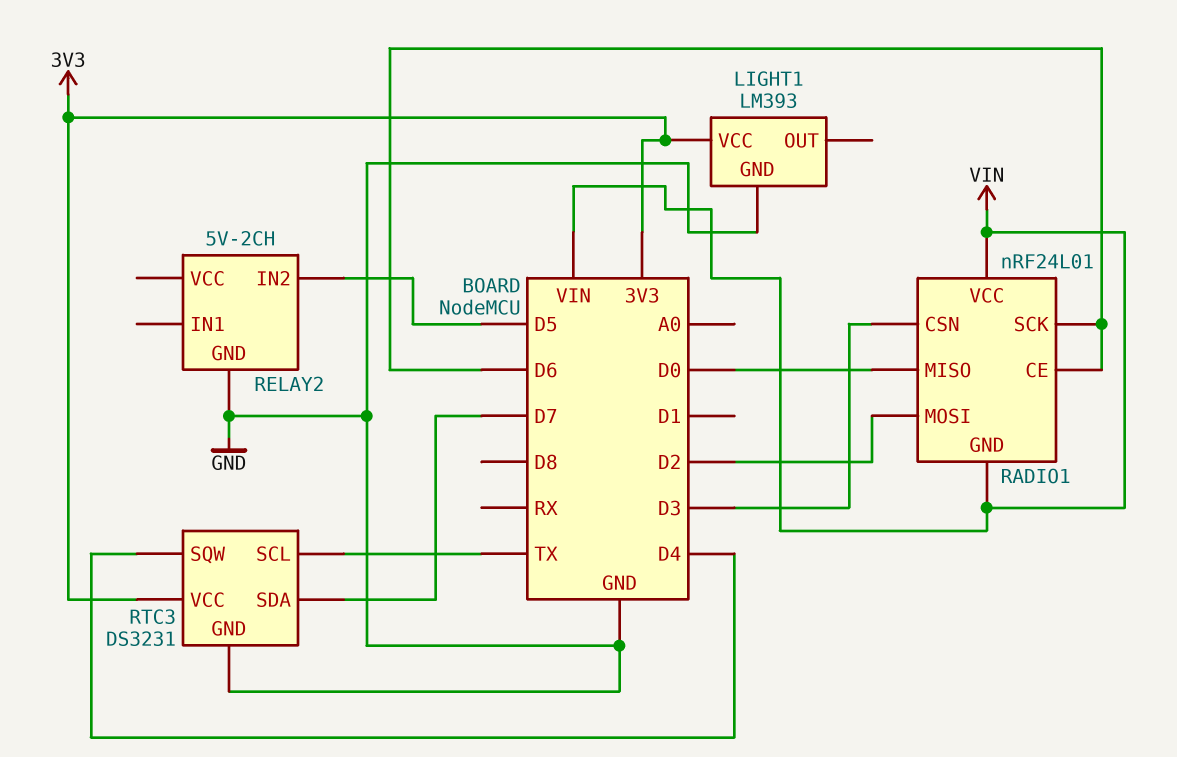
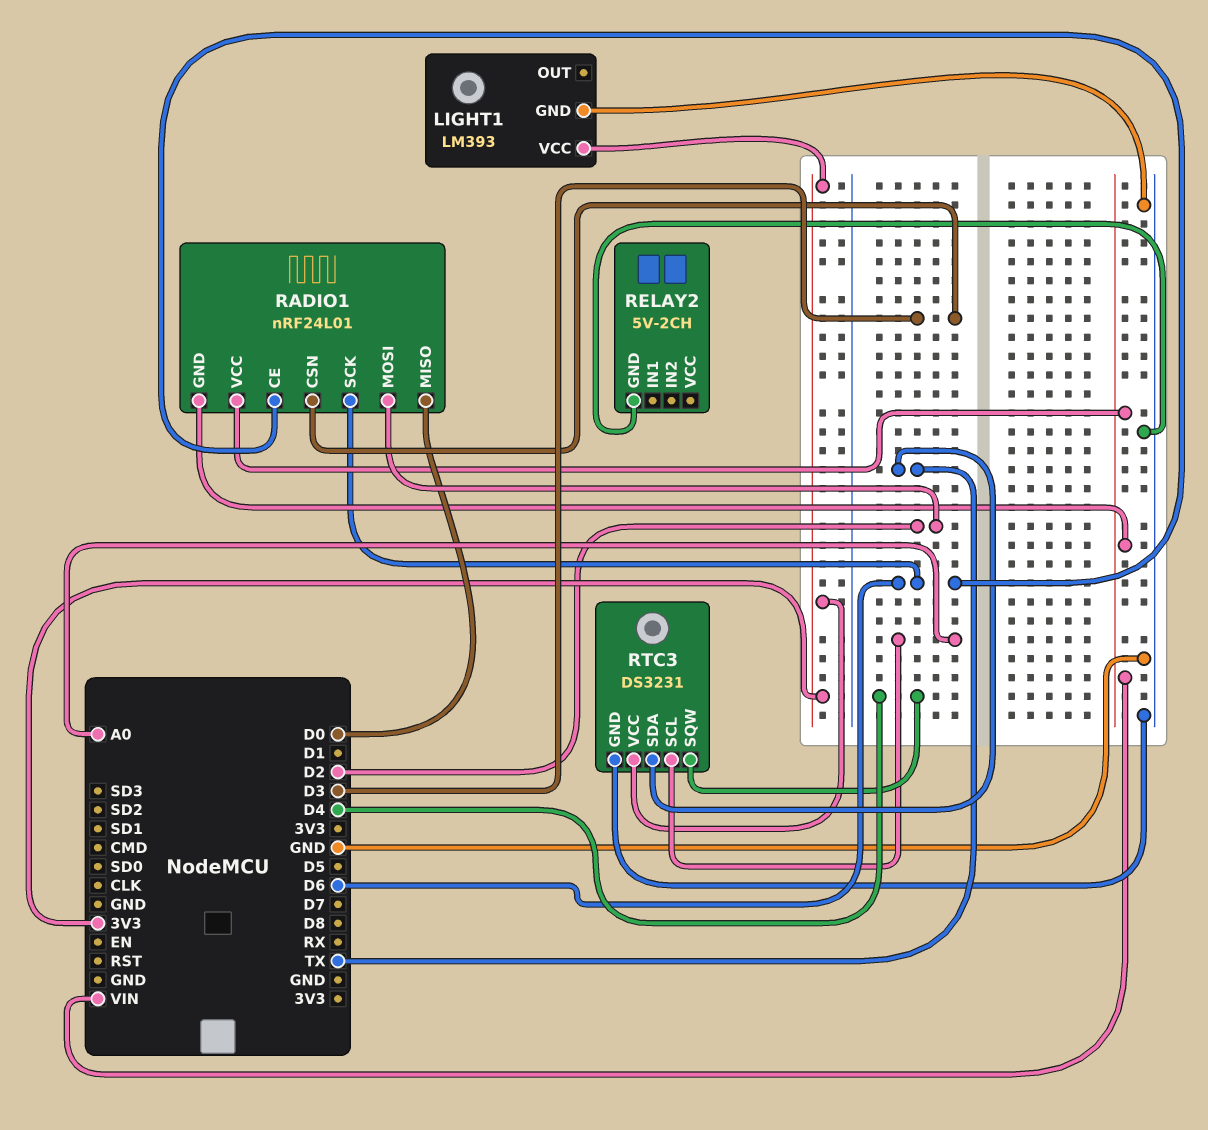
RELAY2 pin IN2: D5 -> none
RTC3 pin SCL: TX -> A0
RTC3 pin SDA: D7 -> TX

